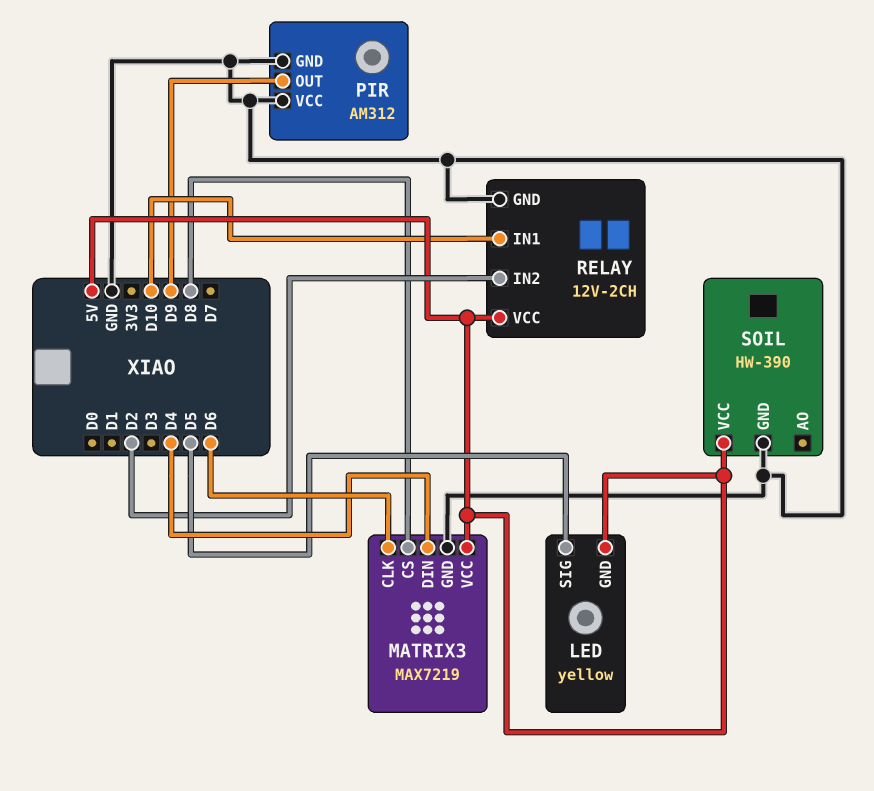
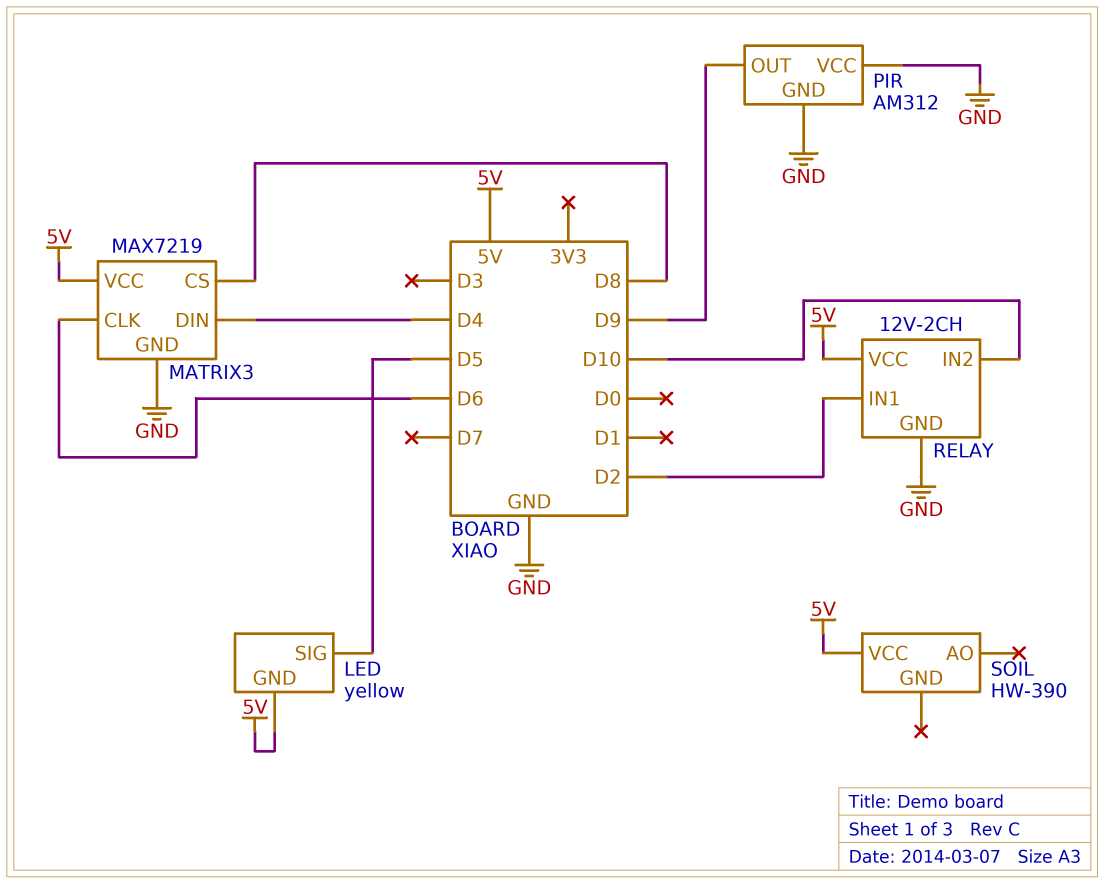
RELAY pin IN1: D10 -> D2
RELAY pin IN2: D2 -> D10
SOIL pin GND: GND -> none

